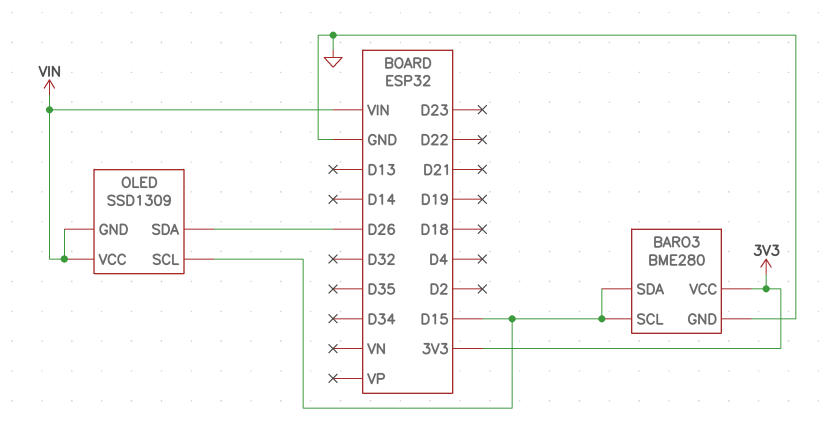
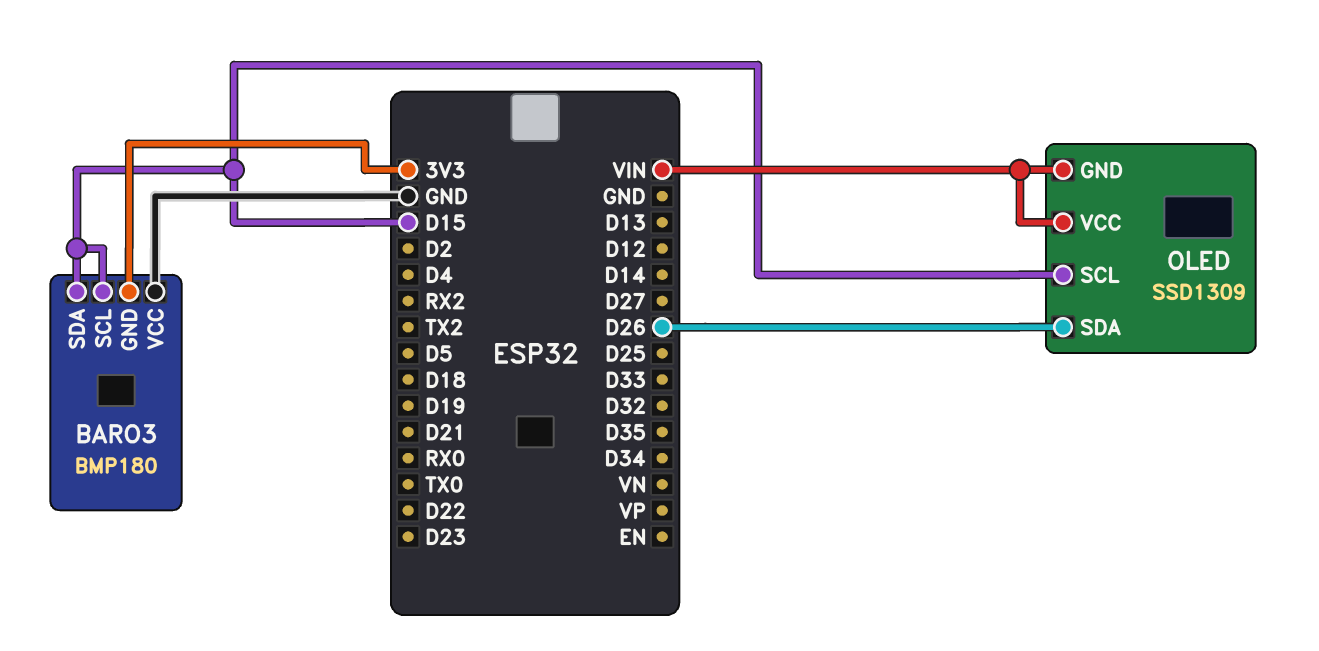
BARO3: BME280 -> BMP180
BARO3 pin GND: GND -> 3V3
BARO3 pin VCC: 3V3 -> GND

